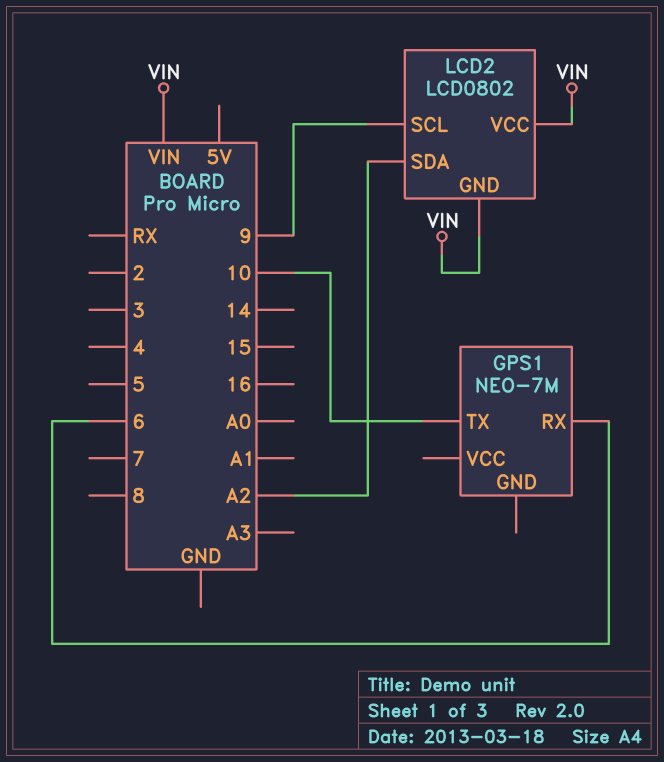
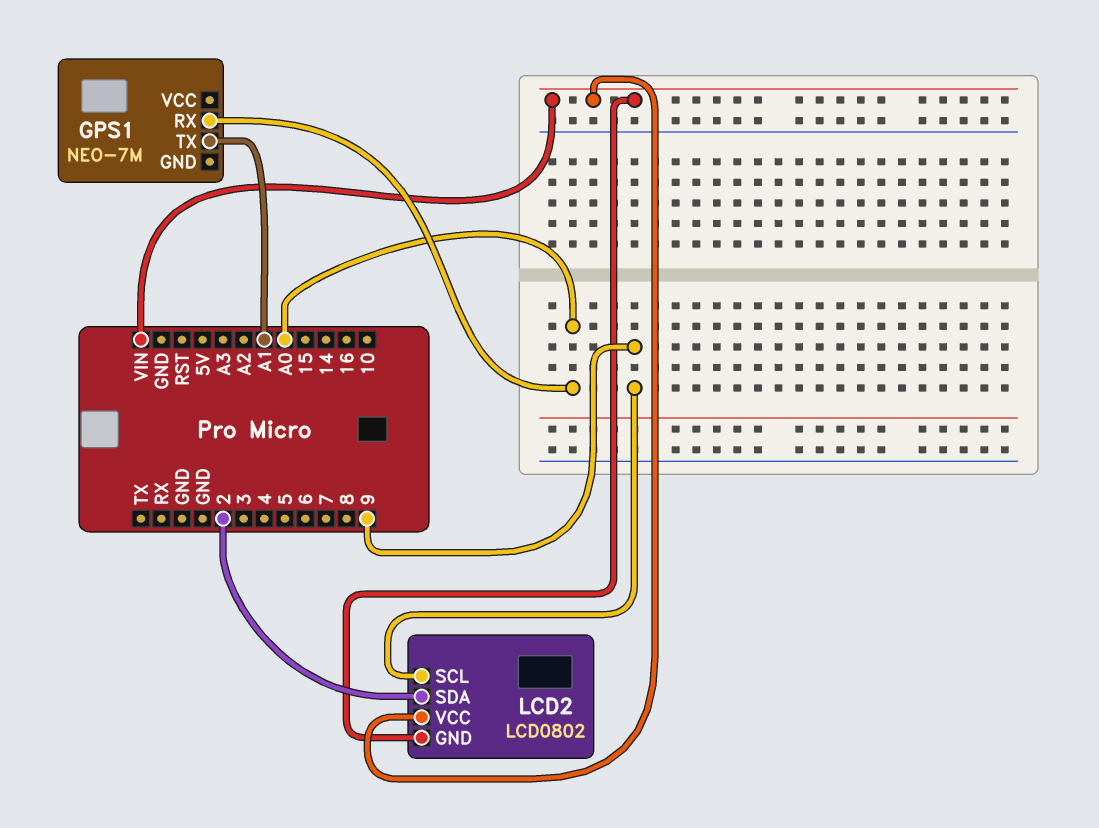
GPS1 pin RX: 6 -> A0
GPS1 pin TX: 10 -> A1
LCD2 pin SDA: A2 -> 2

